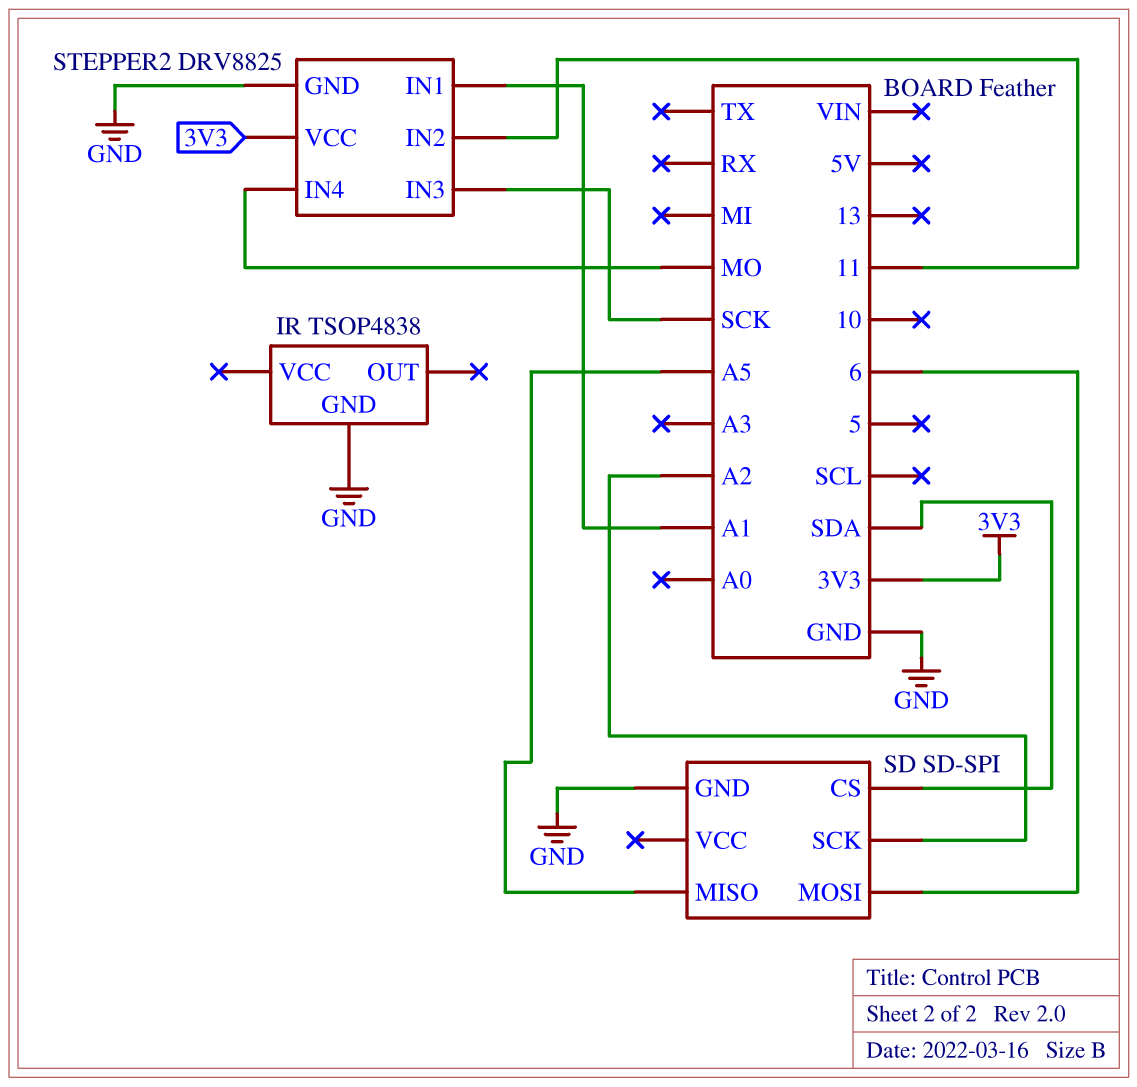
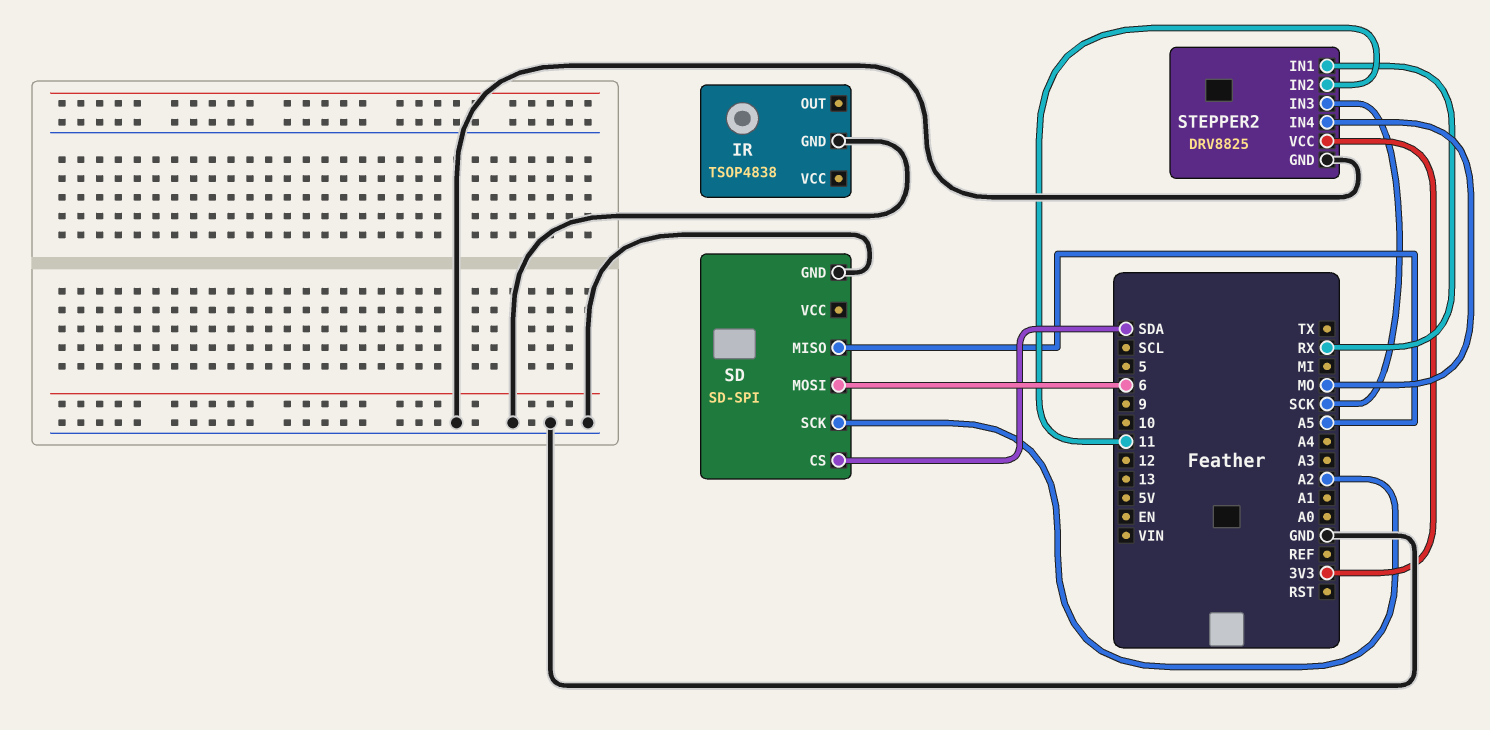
STEPPER2 pin IN1: A1 -> RX

